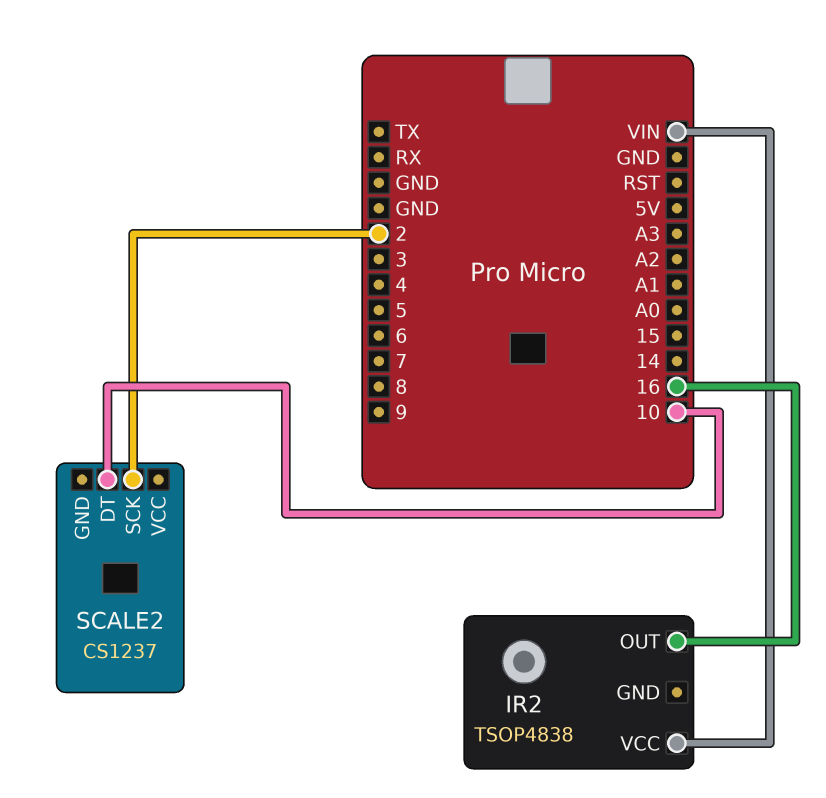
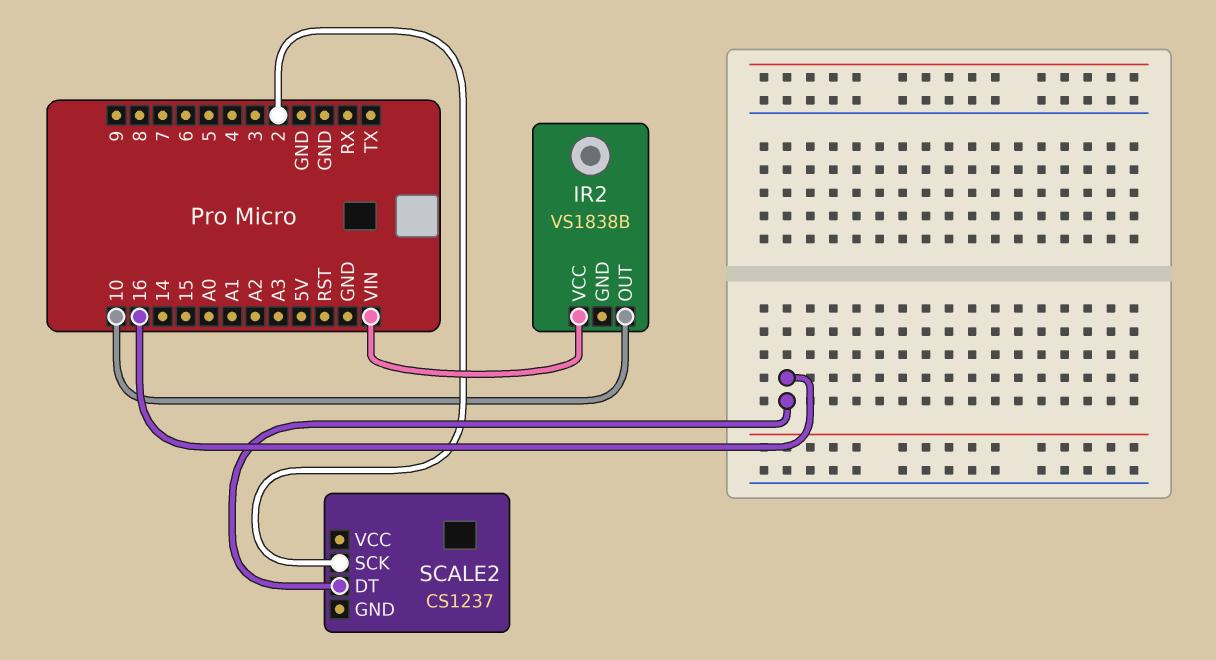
IR2: TSOP4838 -> VS1838B
IR2 pin OUT: 16 -> 10
SCALE2 pin DT: 10 -> 16

